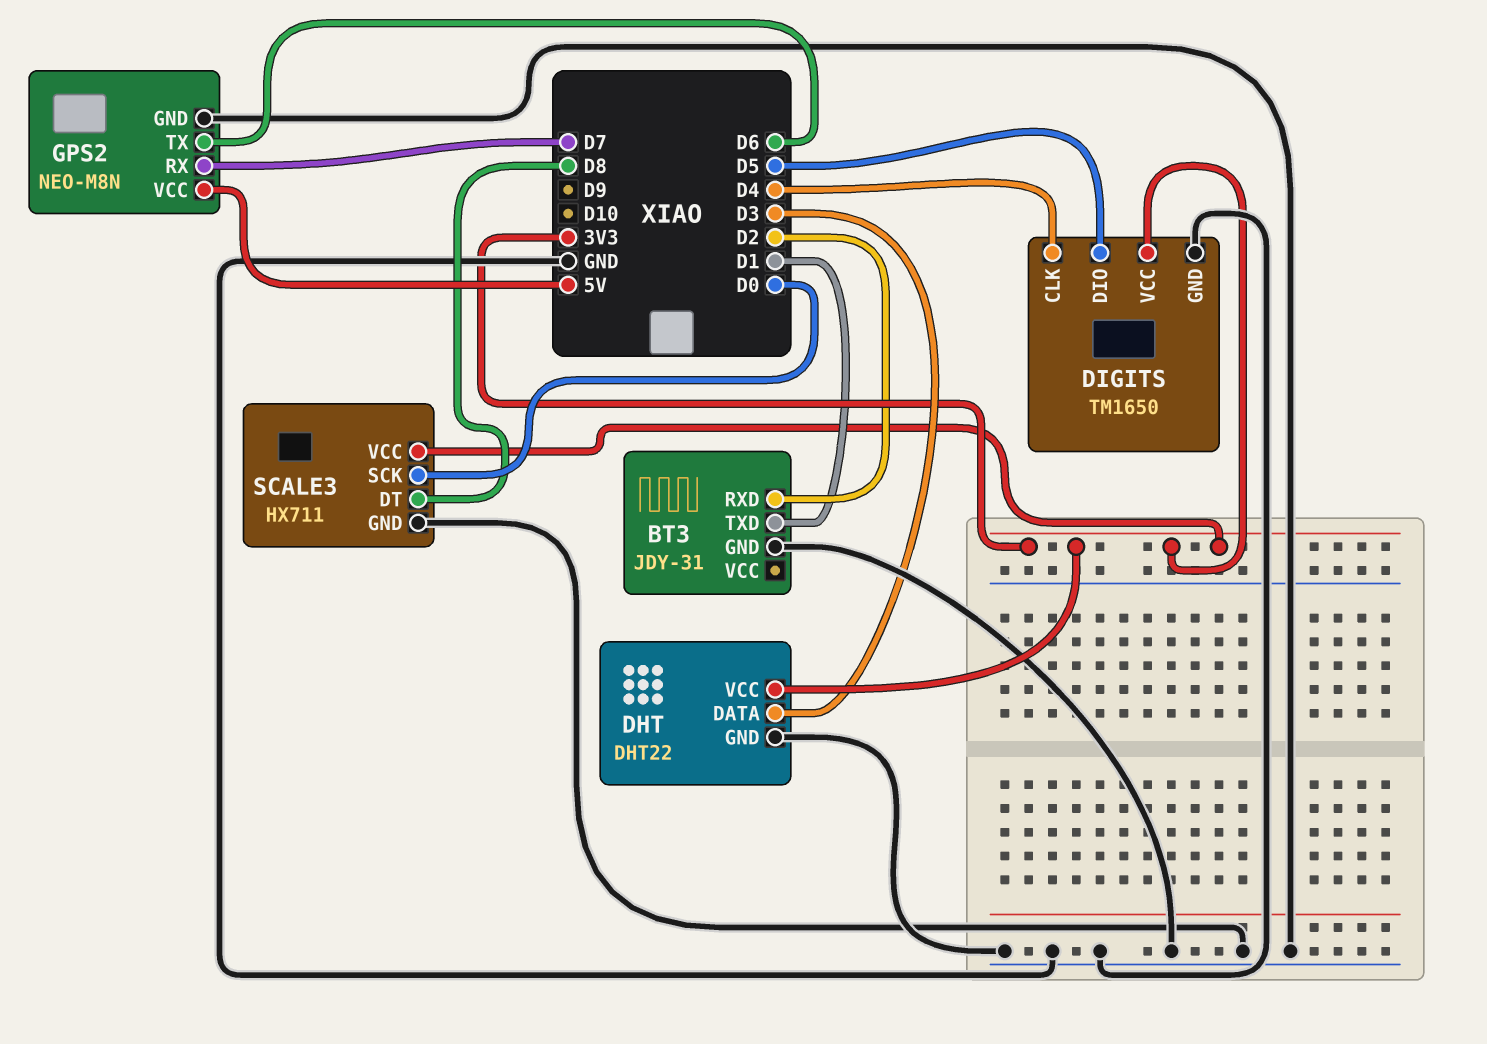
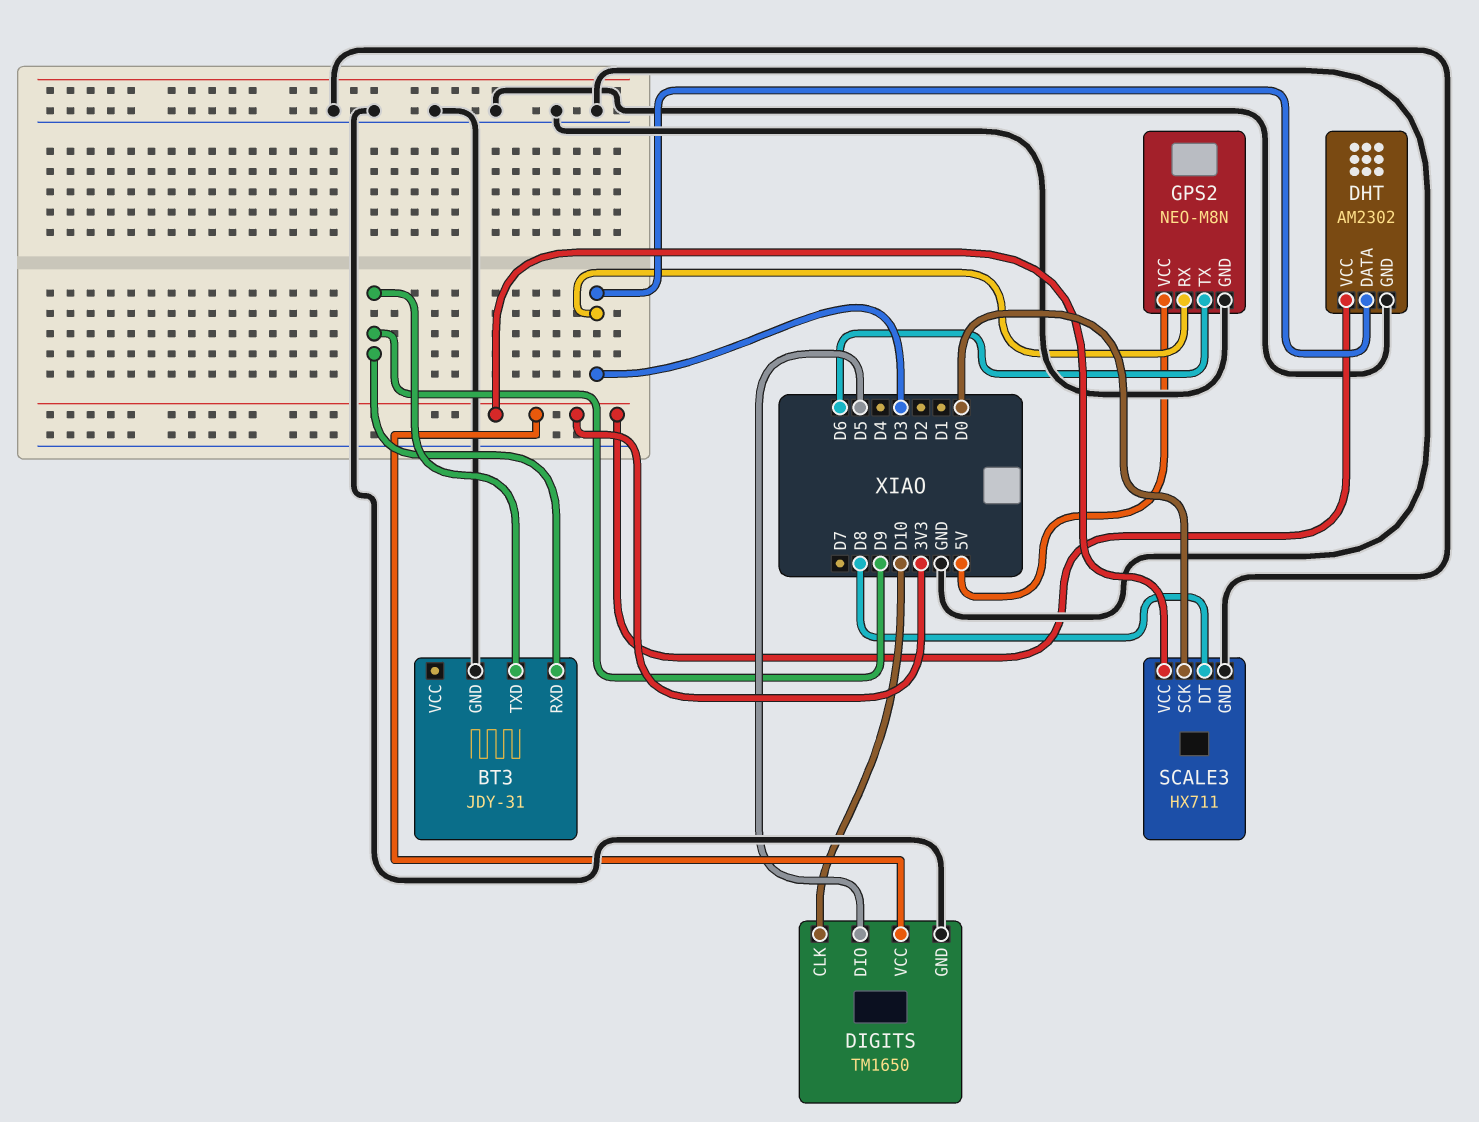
BT3 pin RXD: D2 -> D9
BT3 pin TXD: D1 -> D9
DHT: DHT22 -> AM2302
DIGITS pin CLK: D4 -> D10
GPS2 pin RX: D7 -> D3

